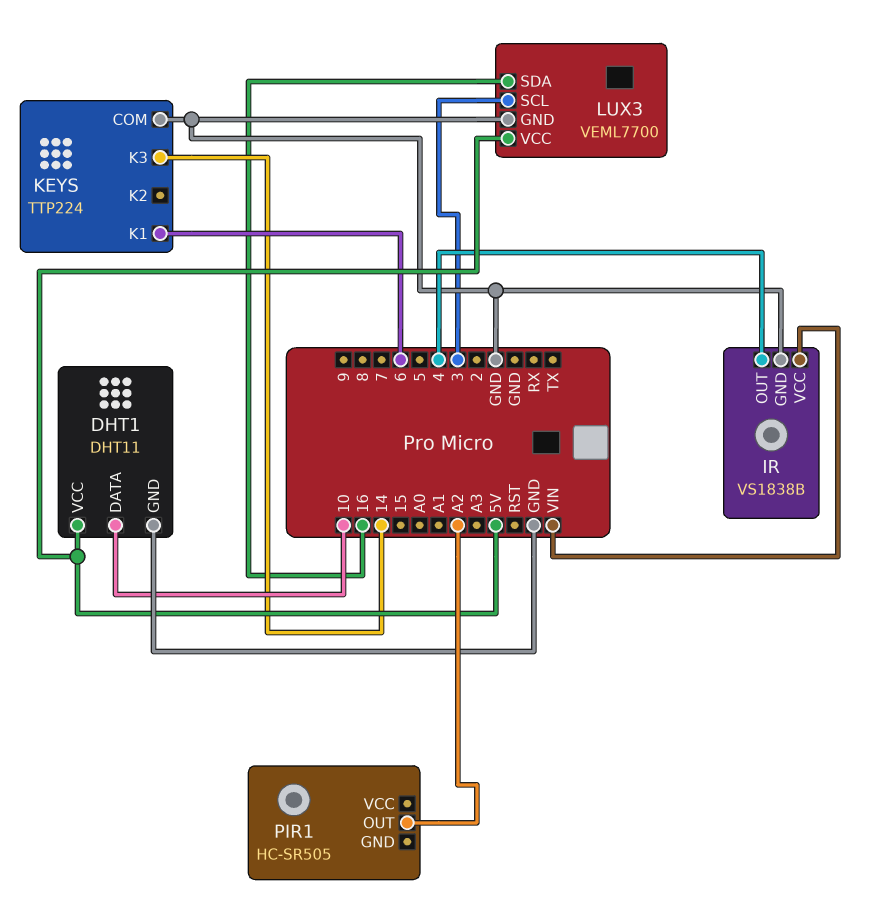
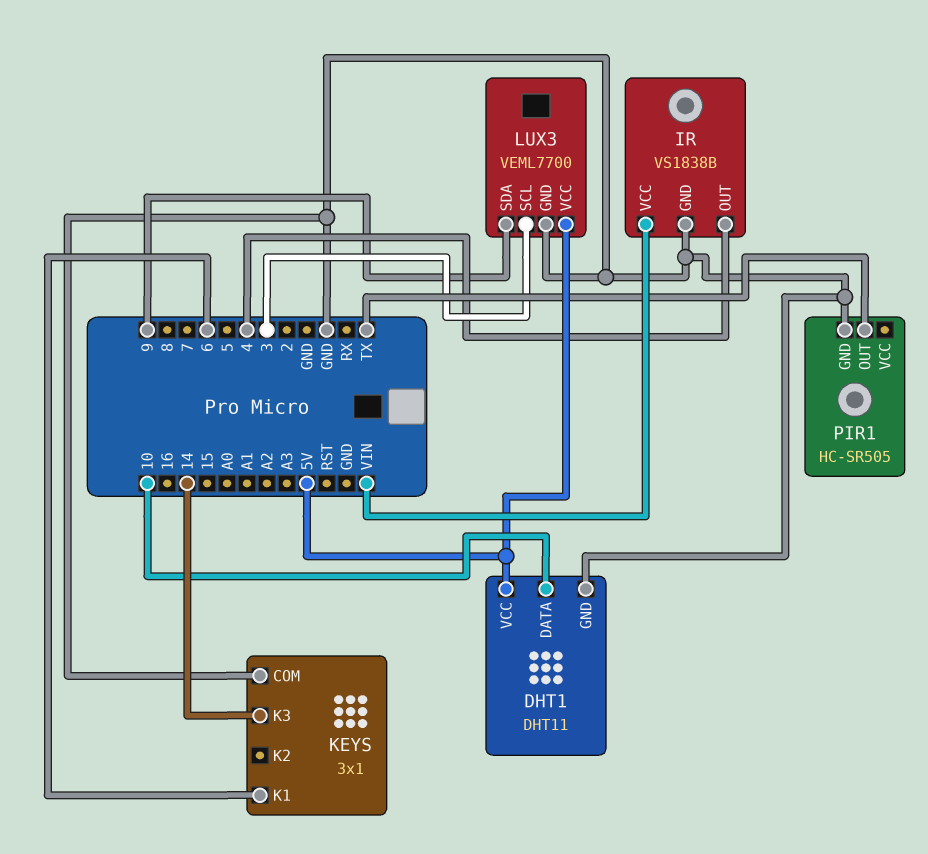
KEYS: TTP224 -> 3x1
LUX3 pin SDA: 16 -> 9
PIR1 pin GND: none -> GND
PIR1 pin OUT: A2 -> TX

